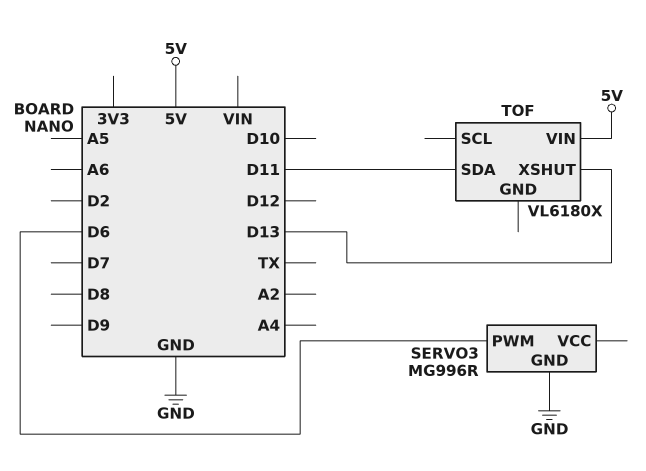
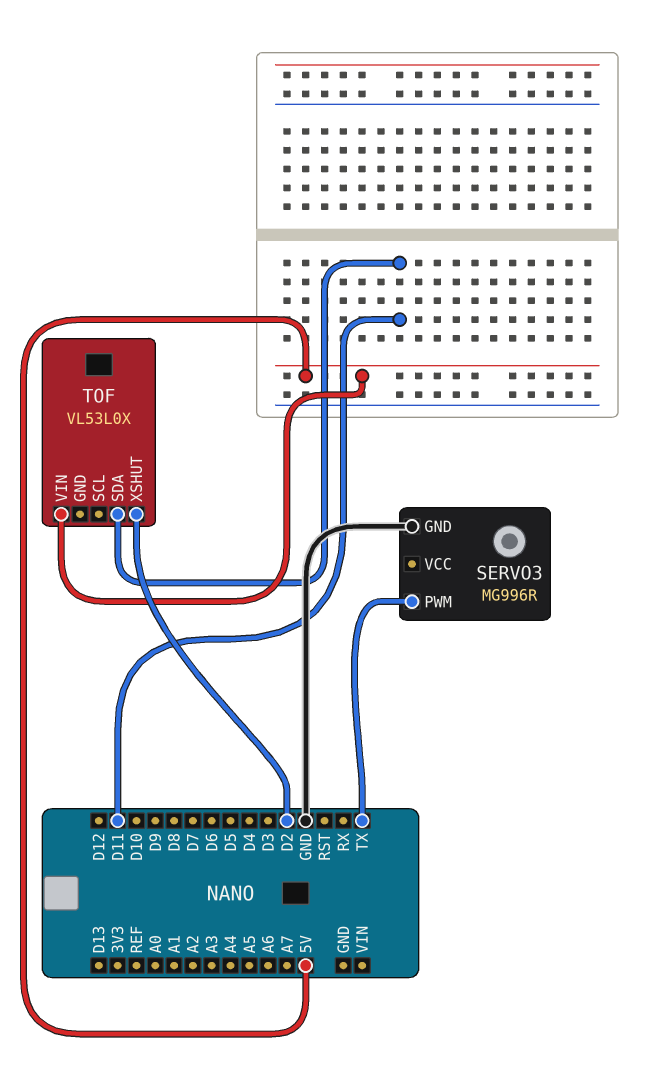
SERVO3 pin PWM: D6 -> TX
TOF: VL6180X -> VL53L0X
TOF pin XSHUT: D13 -> D2

